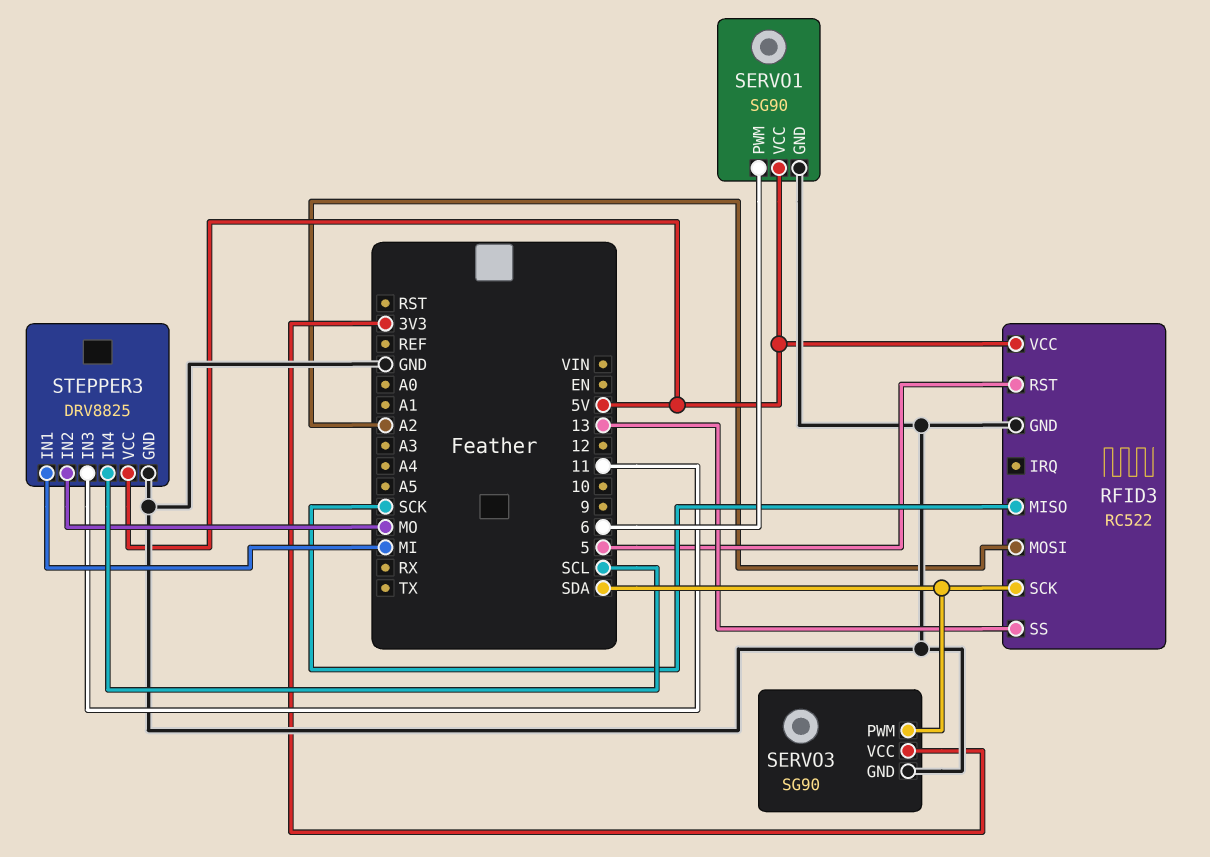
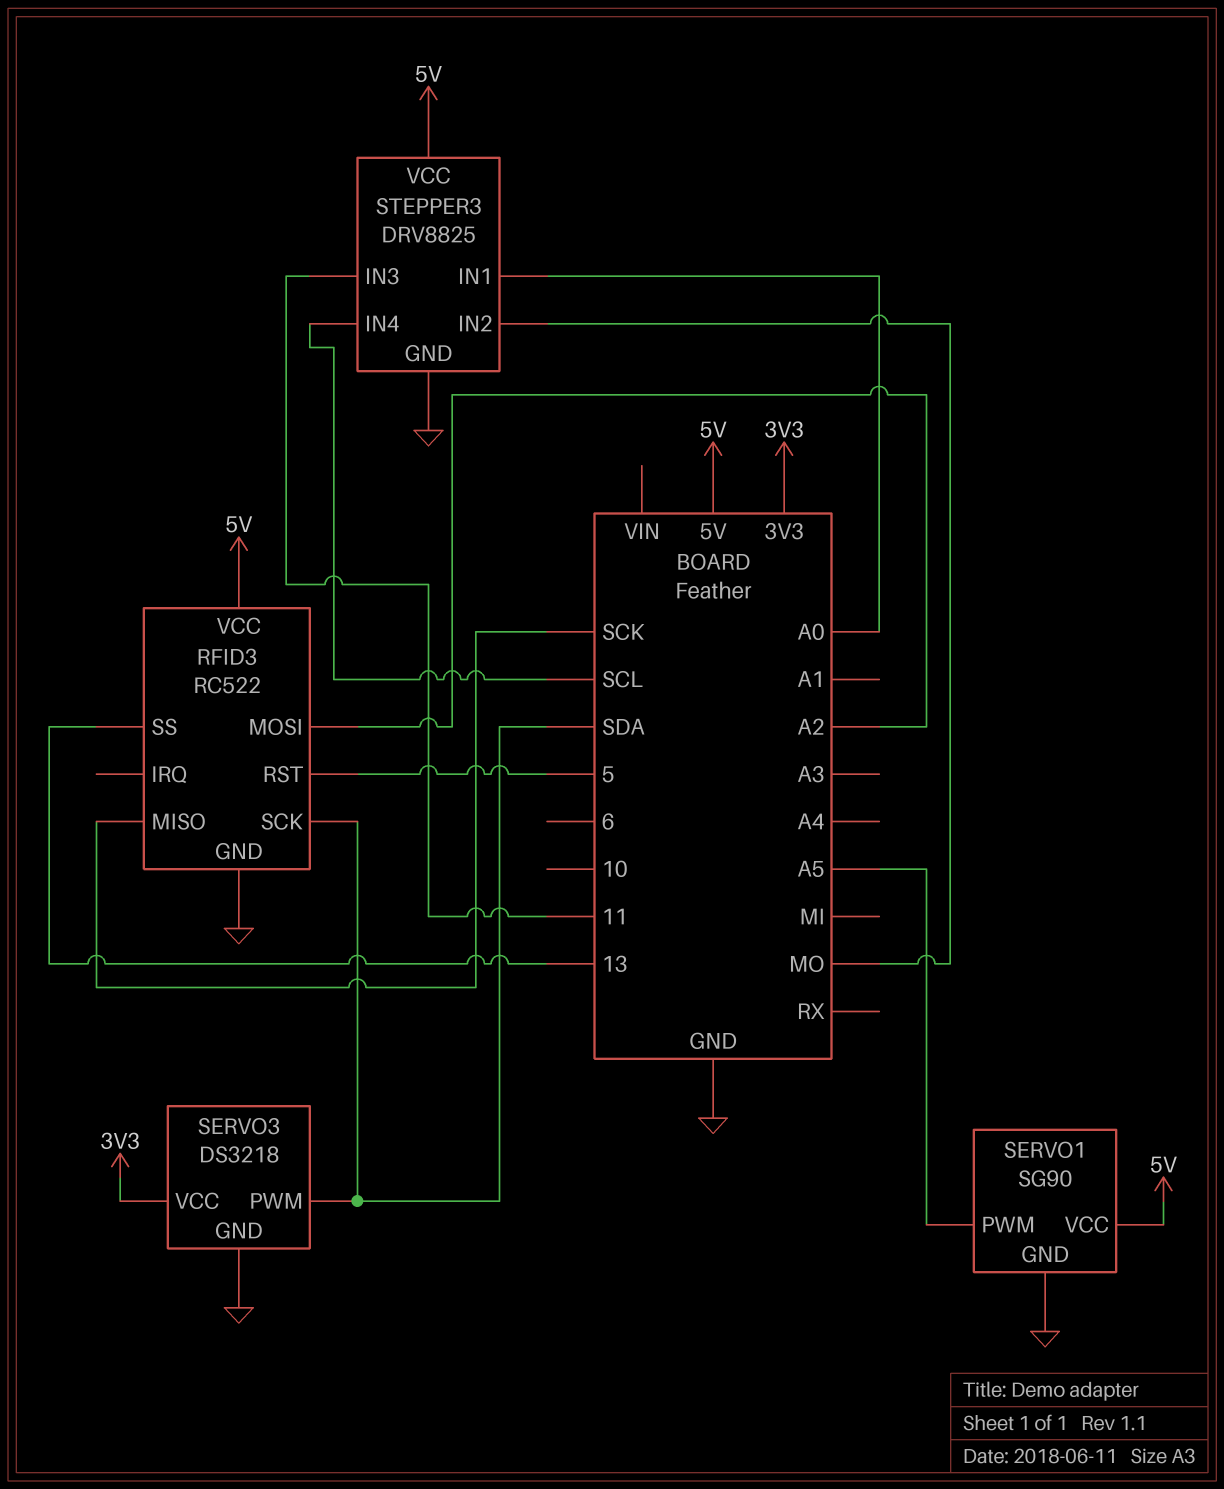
SERVO1 pin PWM: 6 -> A5
SERVO3: SG90 -> DS3218
STEPPER3 pin IN1: MI -> A0

